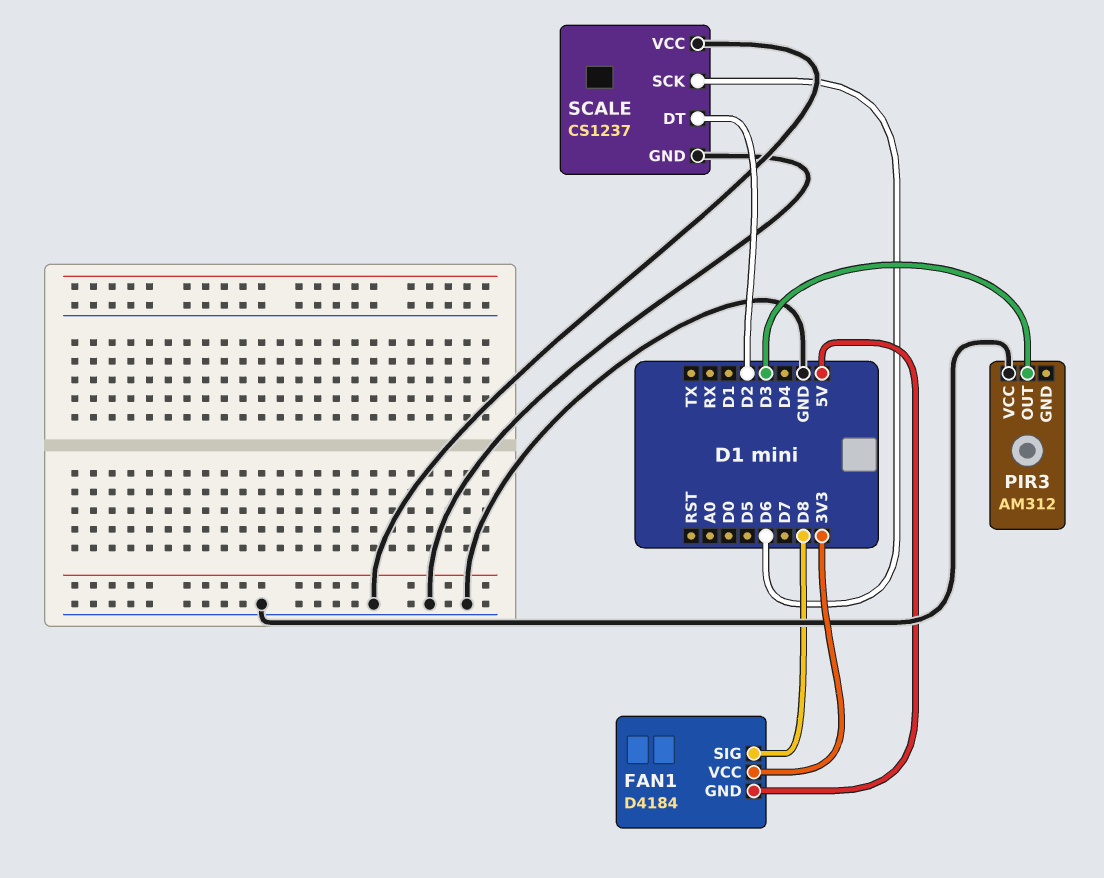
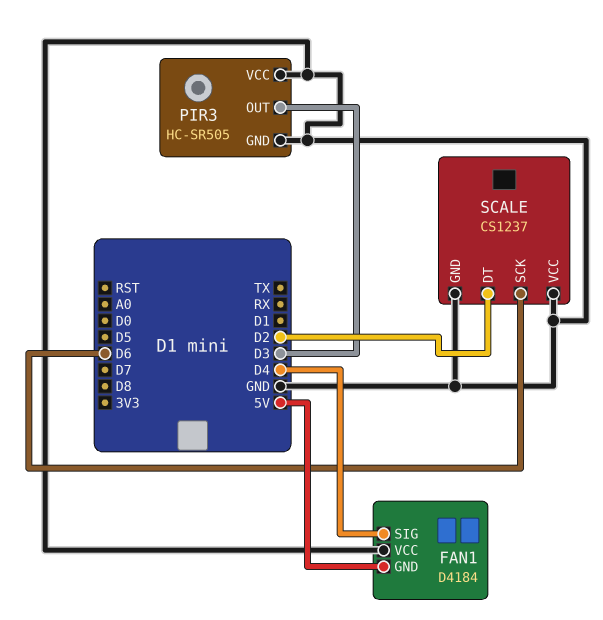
FAN1 pin SIG: D8 -> D4
FAN1 pin VCC: 3V3 -> GND
PIR3: AM312 -> HC-SR505
PIR3 pin GND: none -> GND

